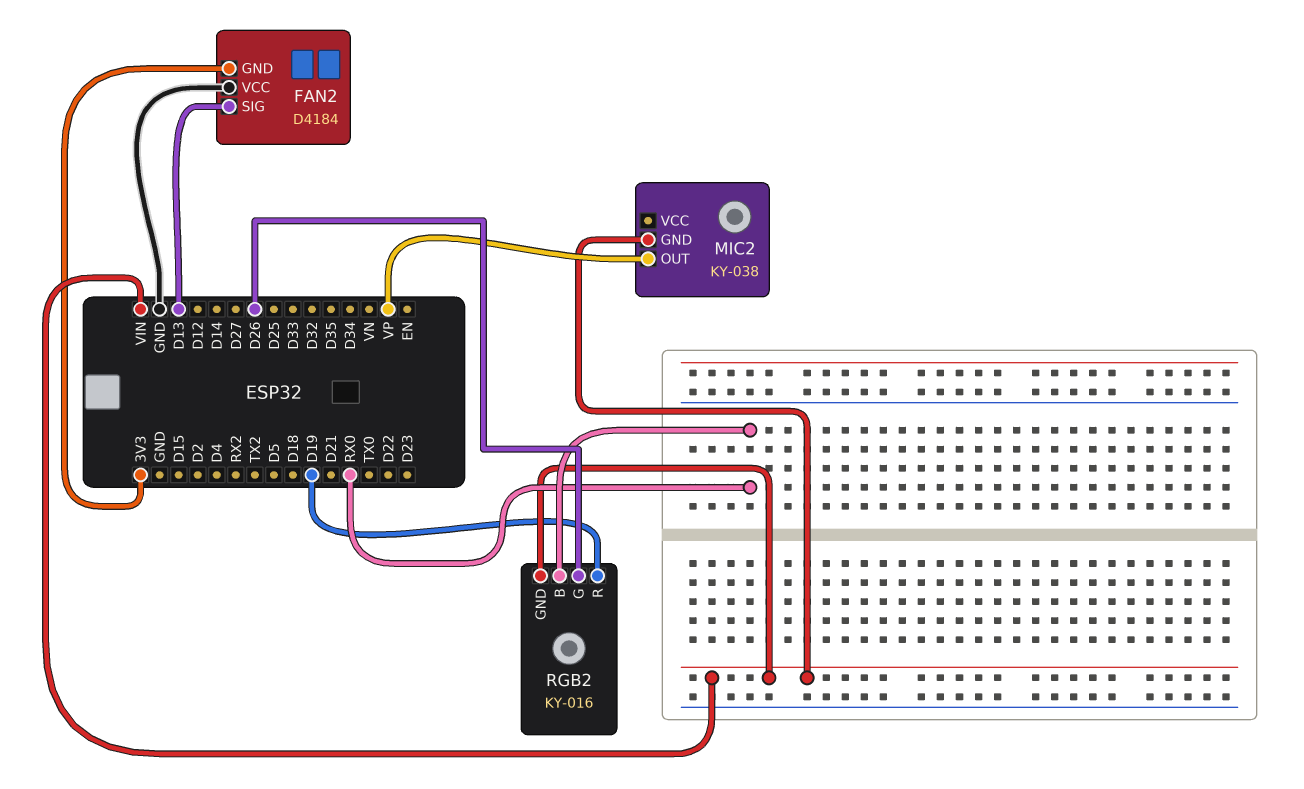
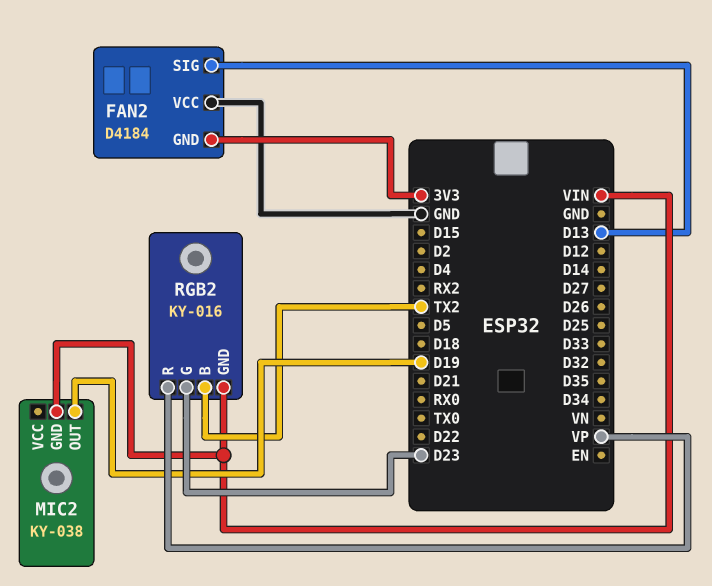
MIC2 pin OUT: VP -> D19
RGB2 pin B: RX0 -> TX2
RGB2 pin G: D26 -> D23
RGB2 pin R: D19 -> VP

